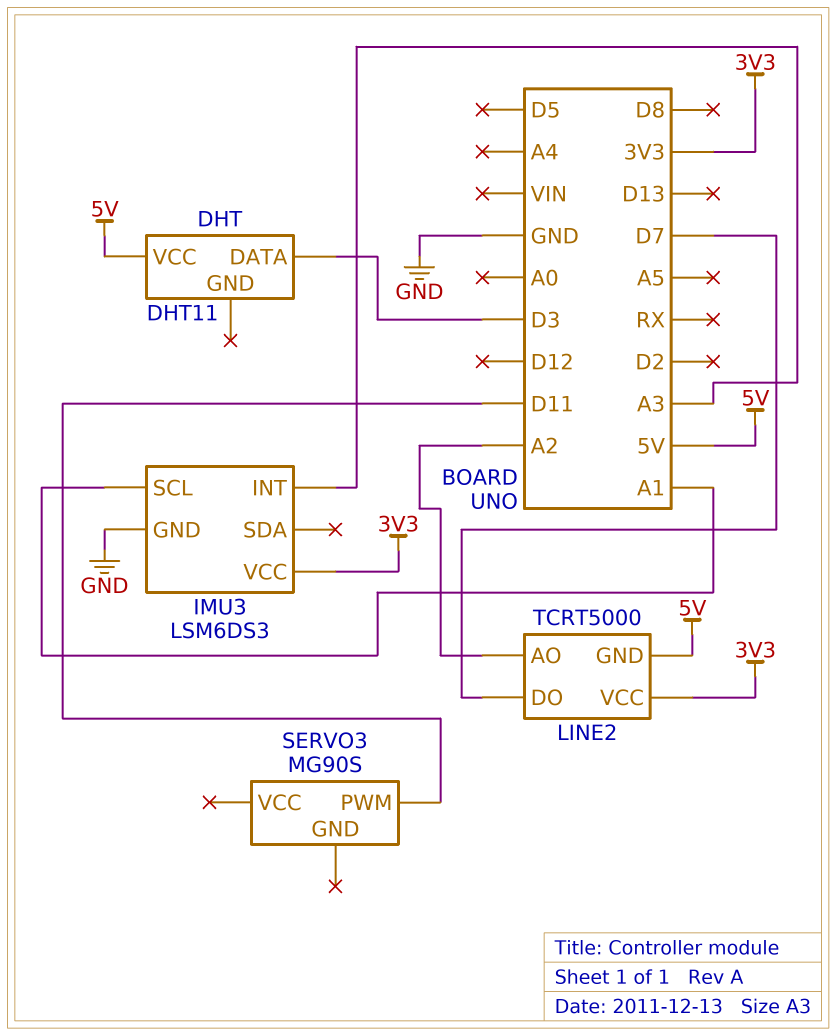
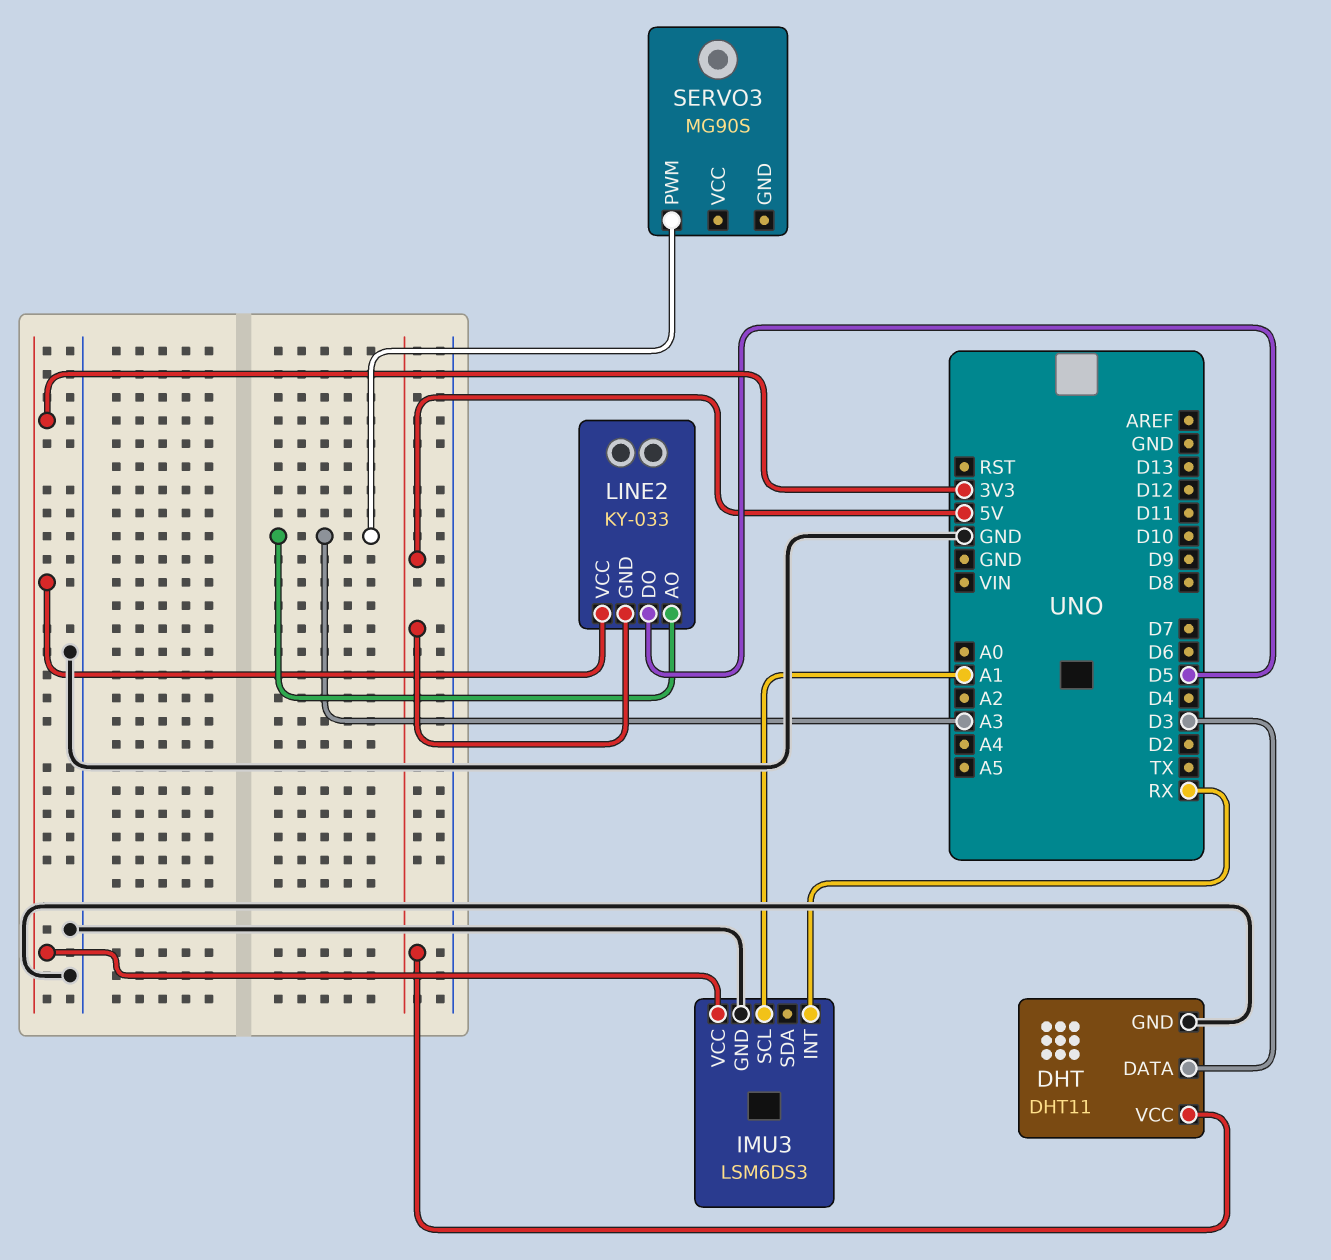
DHT pin GND: none -> GND
IMU3 pin INT: A3 -> RX
LINE2: TCRT5000 -> KY-033
LINE2 pin AO: A2 -> A3
LINE2 pin DO: D7 -> D5
SERVO3 pin PWM: D11 -> A3

